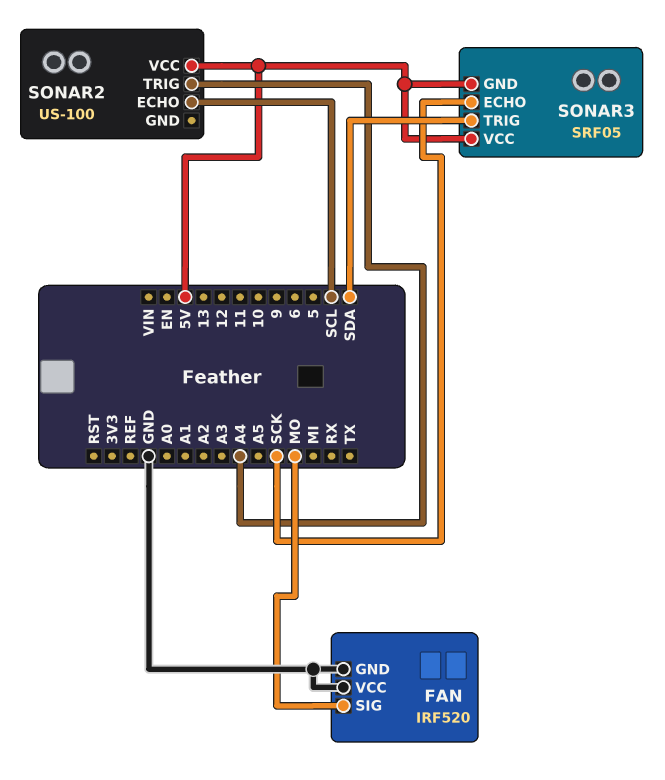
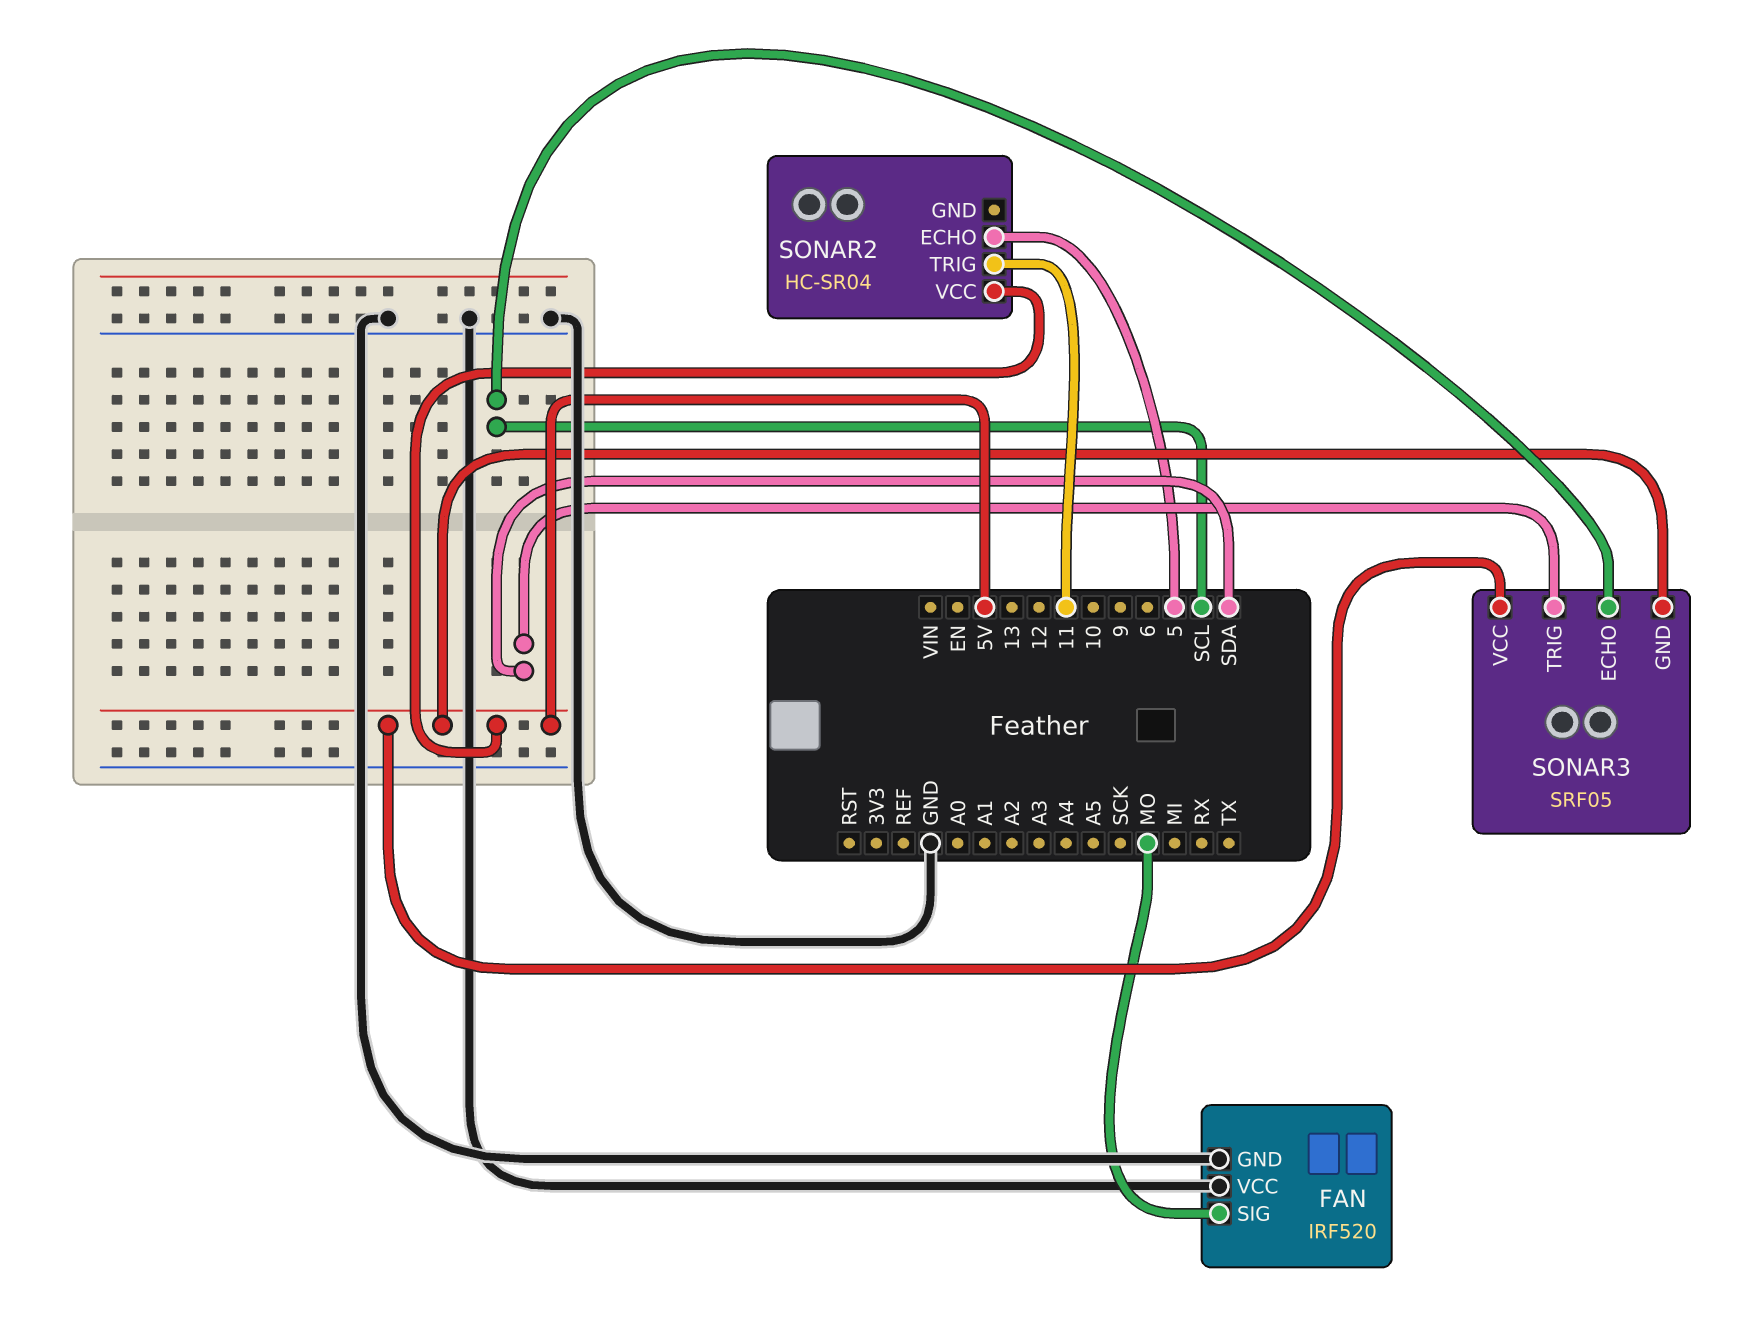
SONAR2: US-100 -> HC-SR04
SONAR2 pin ECHO: SCL -> 5
SONAR2 pin TRIG: A4 -> 11
SONAR3 pin ECHO: SCK -> SCL

